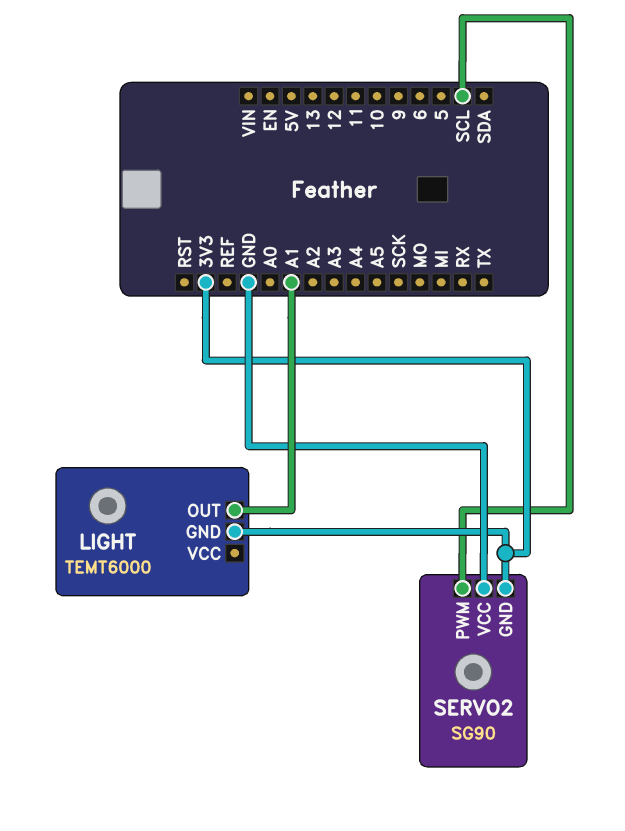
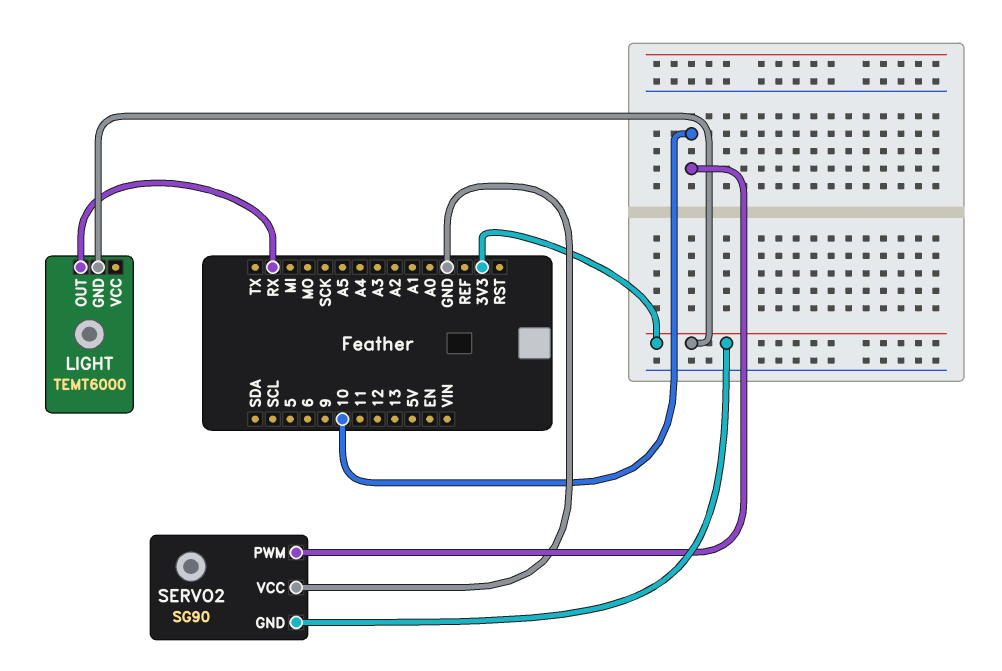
LIGHT pin OUT: A1 -> RX
SERVO2 pin PWM: SCL -> 10

